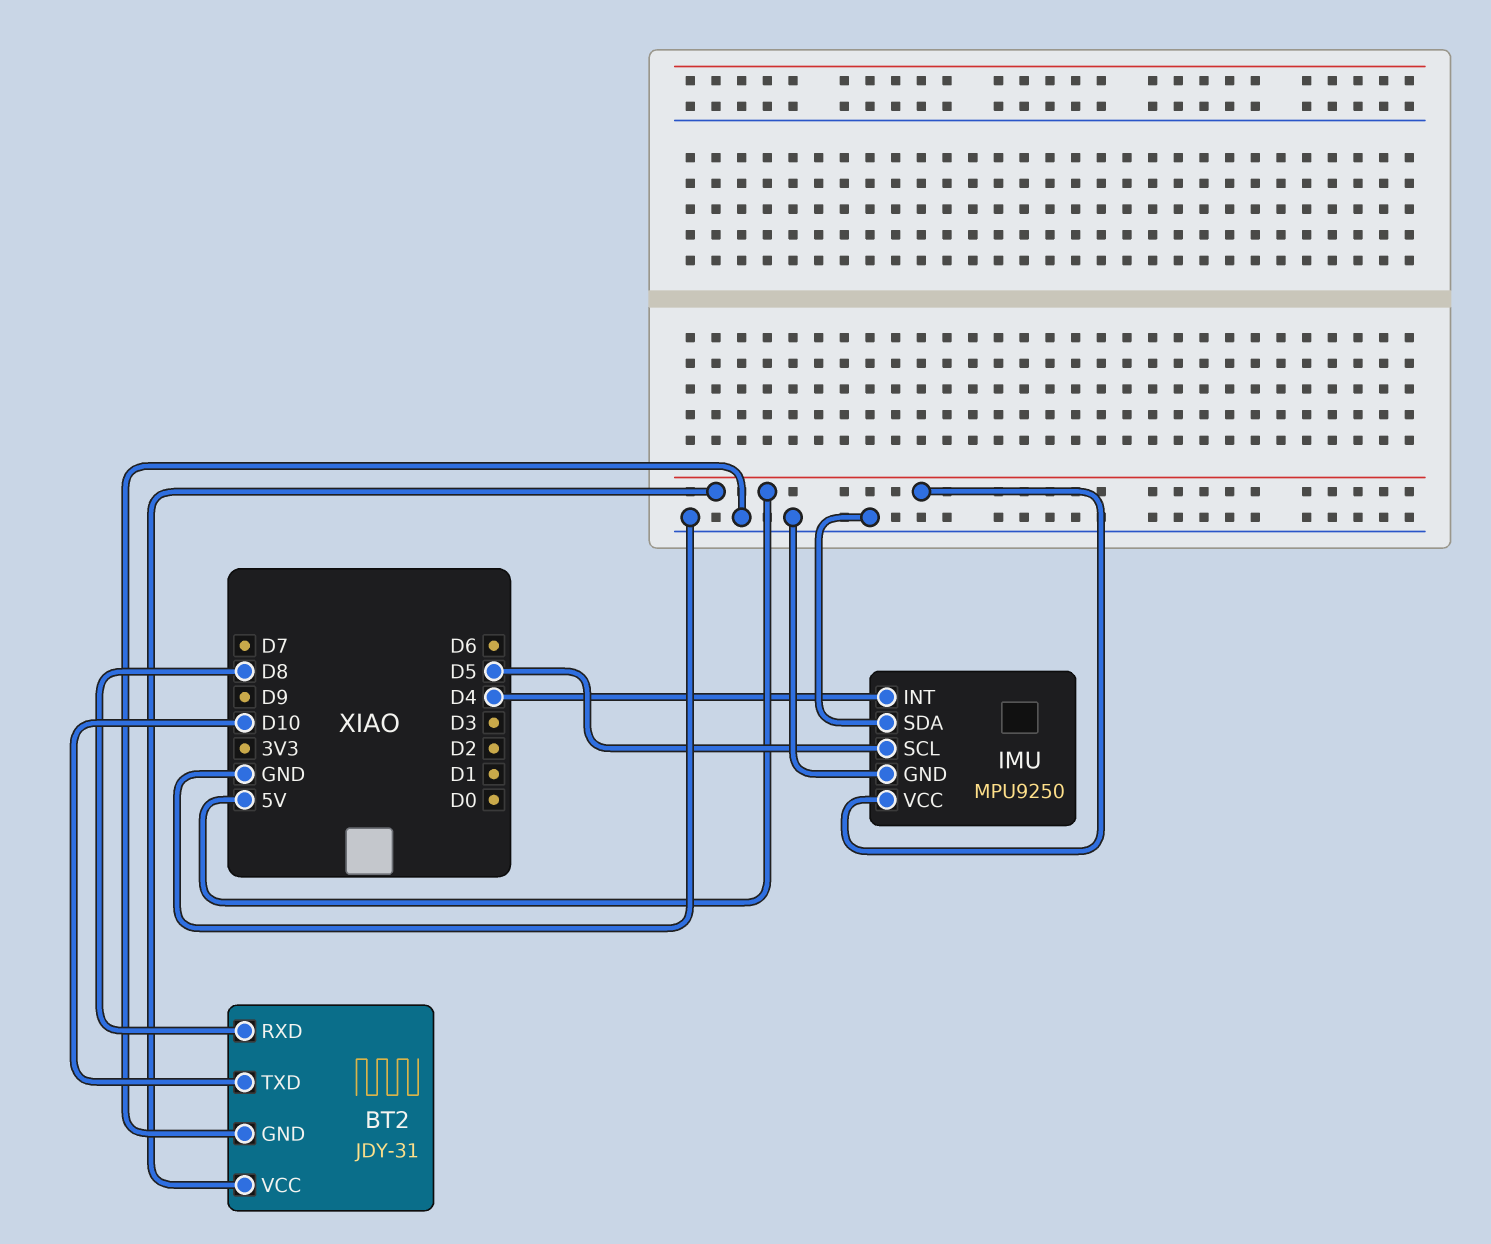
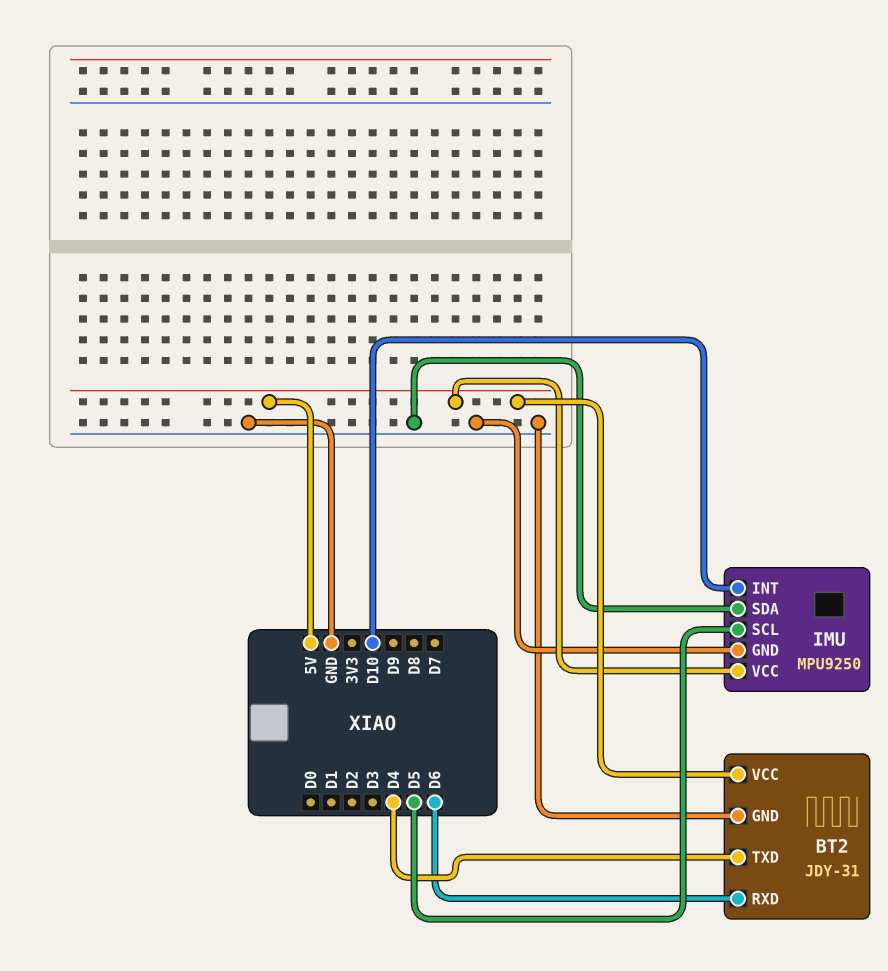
BT2 pin RXD: D8 -> D6
BT2 pin TXD: D10 -> D4
IMU pin INT: D4 -> D10

